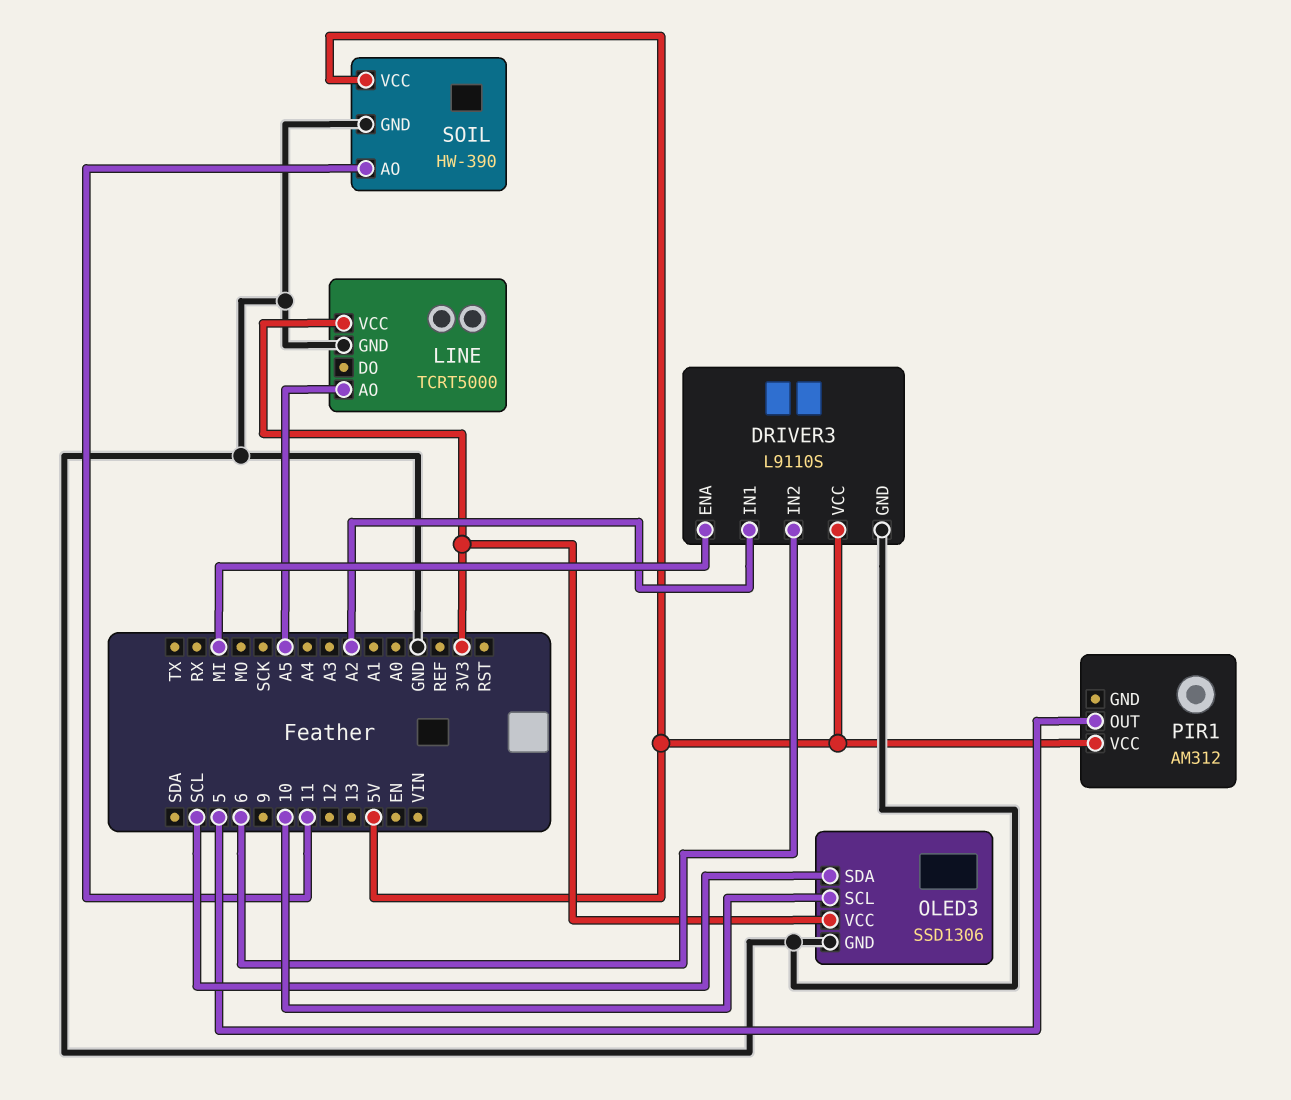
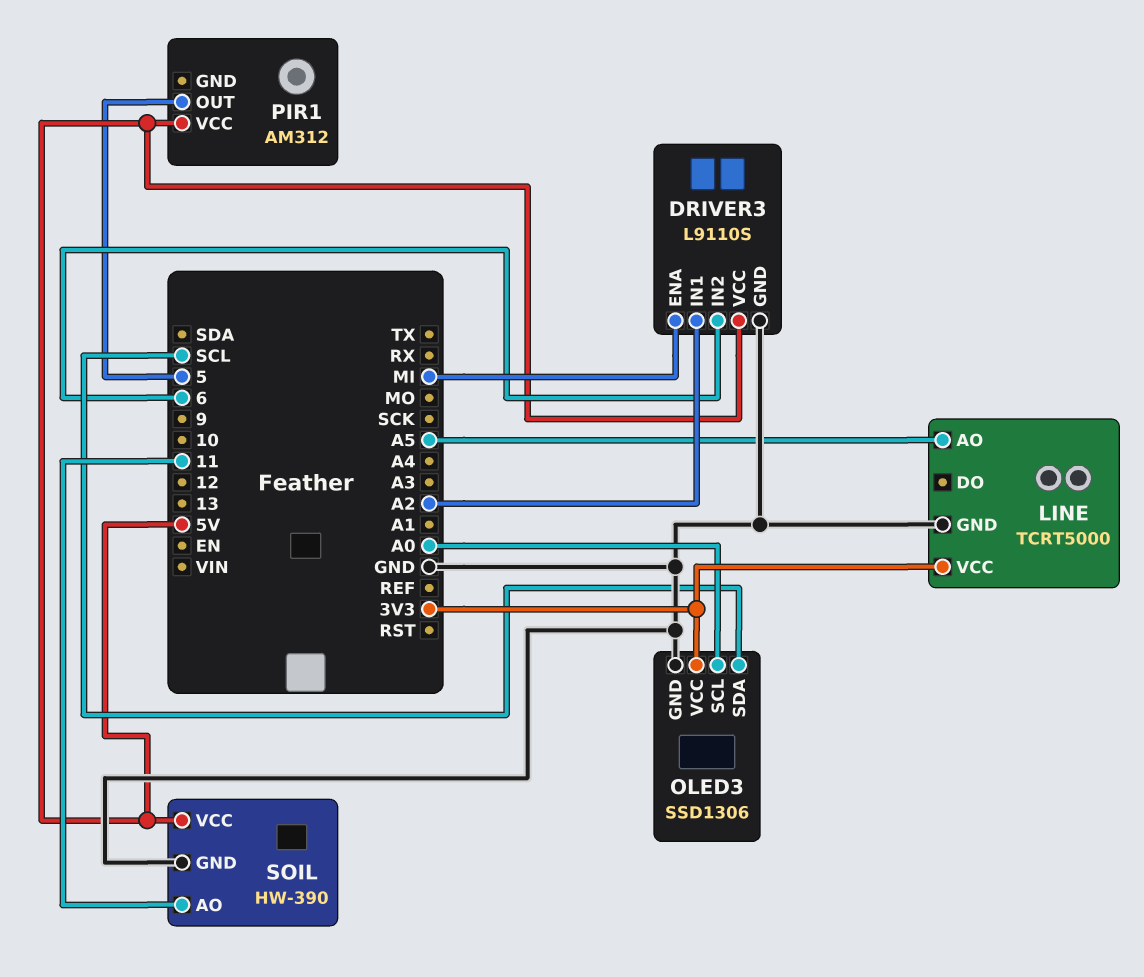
OLED3 pin SCL: 10 -> A0

